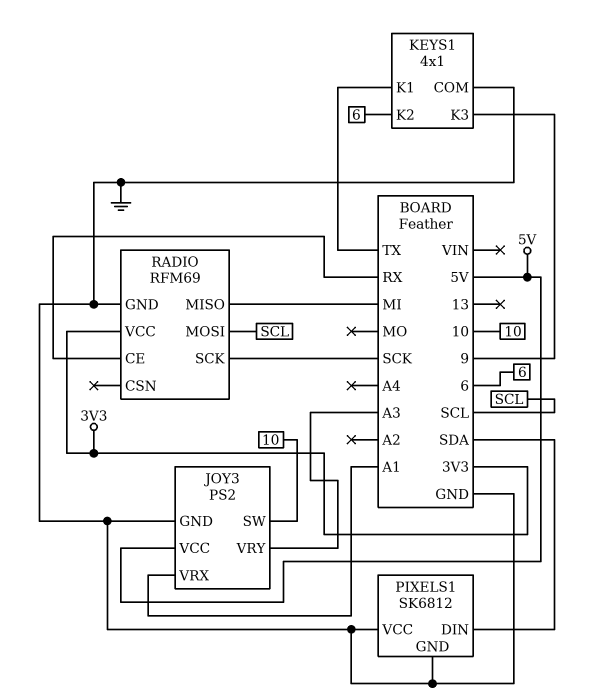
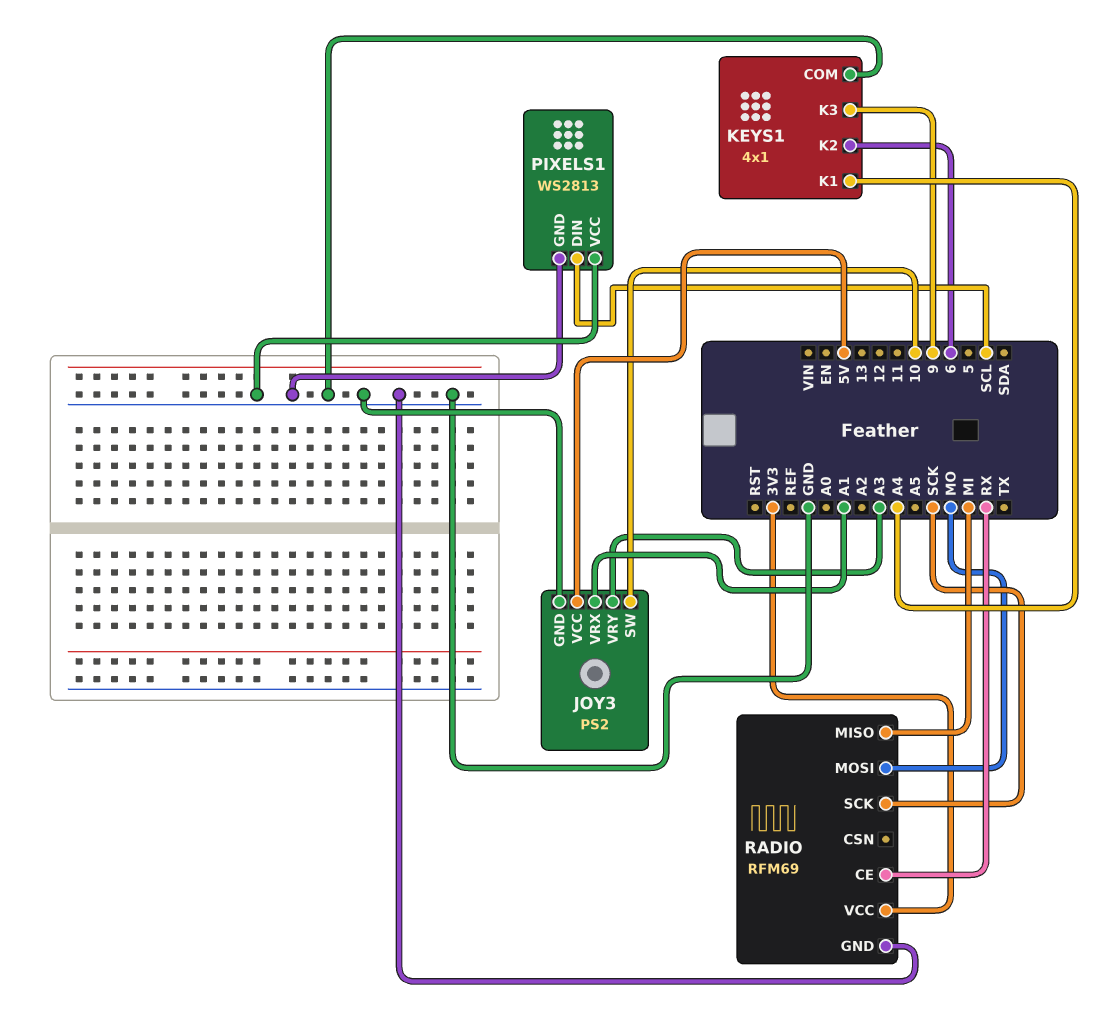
KEYS1 pin K1: TX -> A4
PIXELS1: SK6812 -> WS2813
PIXELS1 pin DIN: SDA -> SCL
RADIO pin MOSI: SCL -> MO

